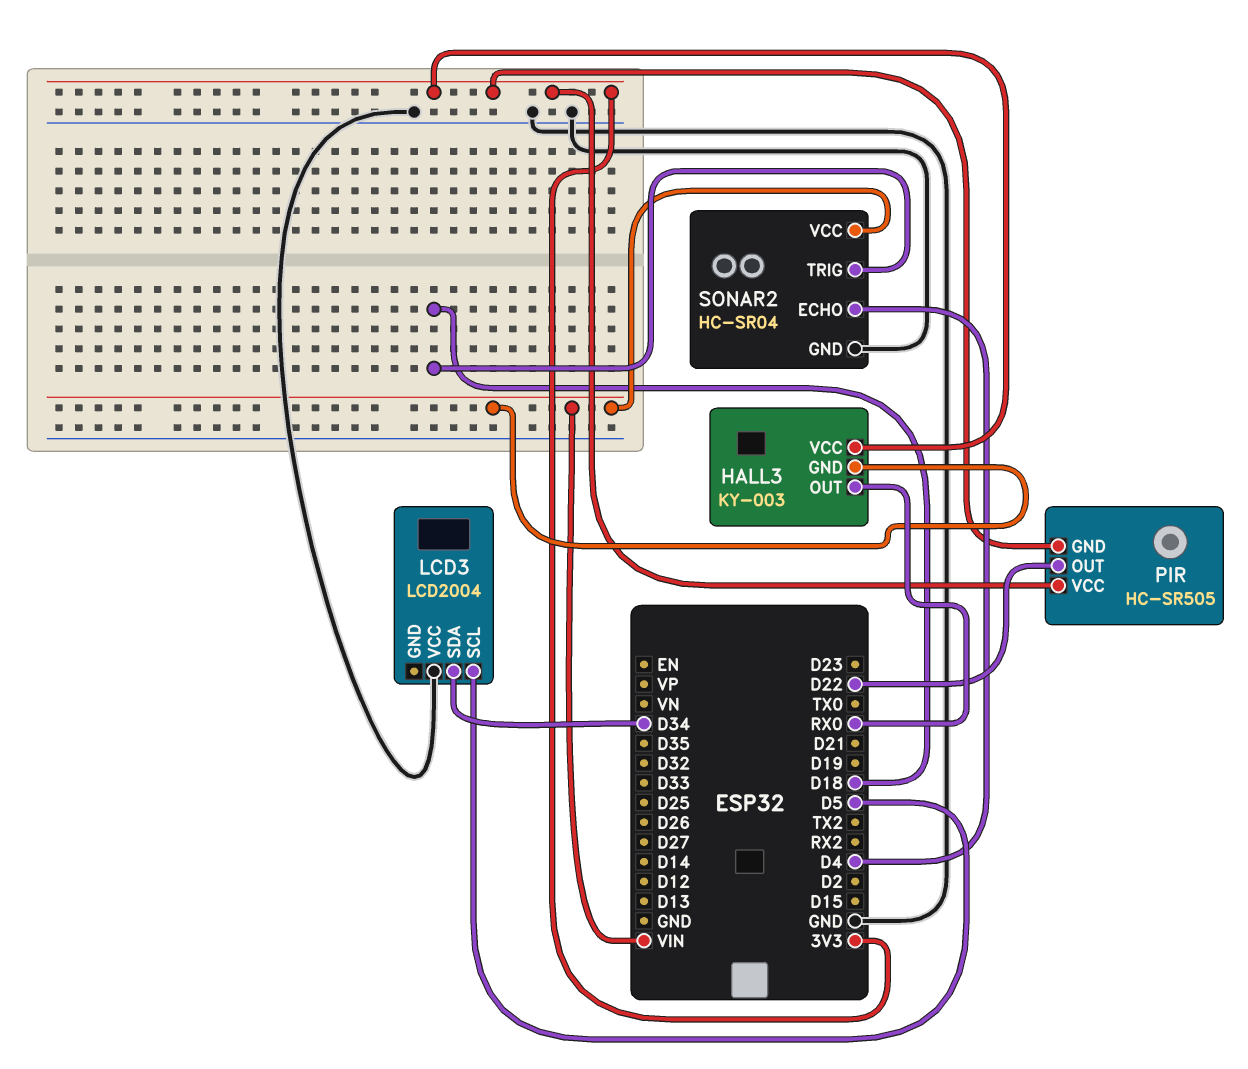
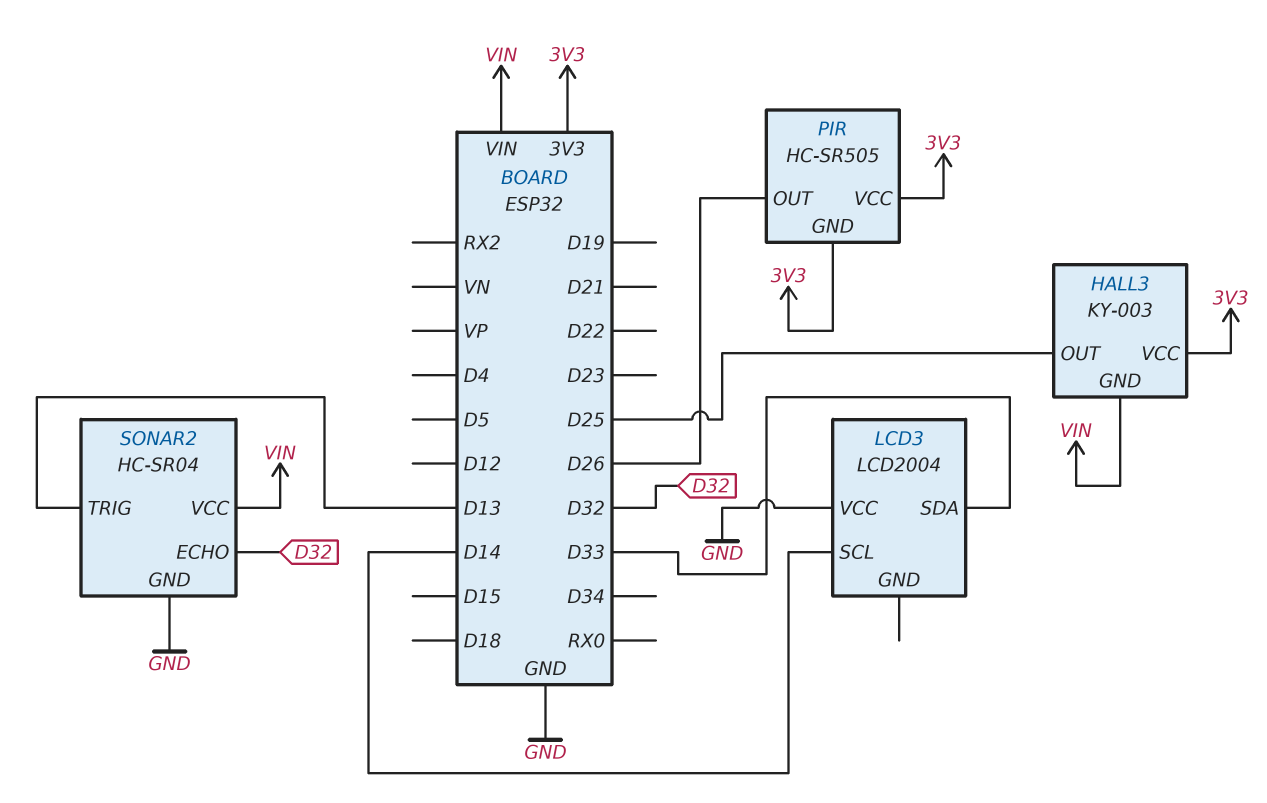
HALL3 pin OUT: RX0 -> D25
LCD3 pin SCL: D5 -> D14
LCD3 pin SDA: D34 -> D33
PIR pin OUT: D22 -> D26
SONAR2 pin ECHO: D4 -> D32
SONAR2 pin TRIG: D18 -> D13

